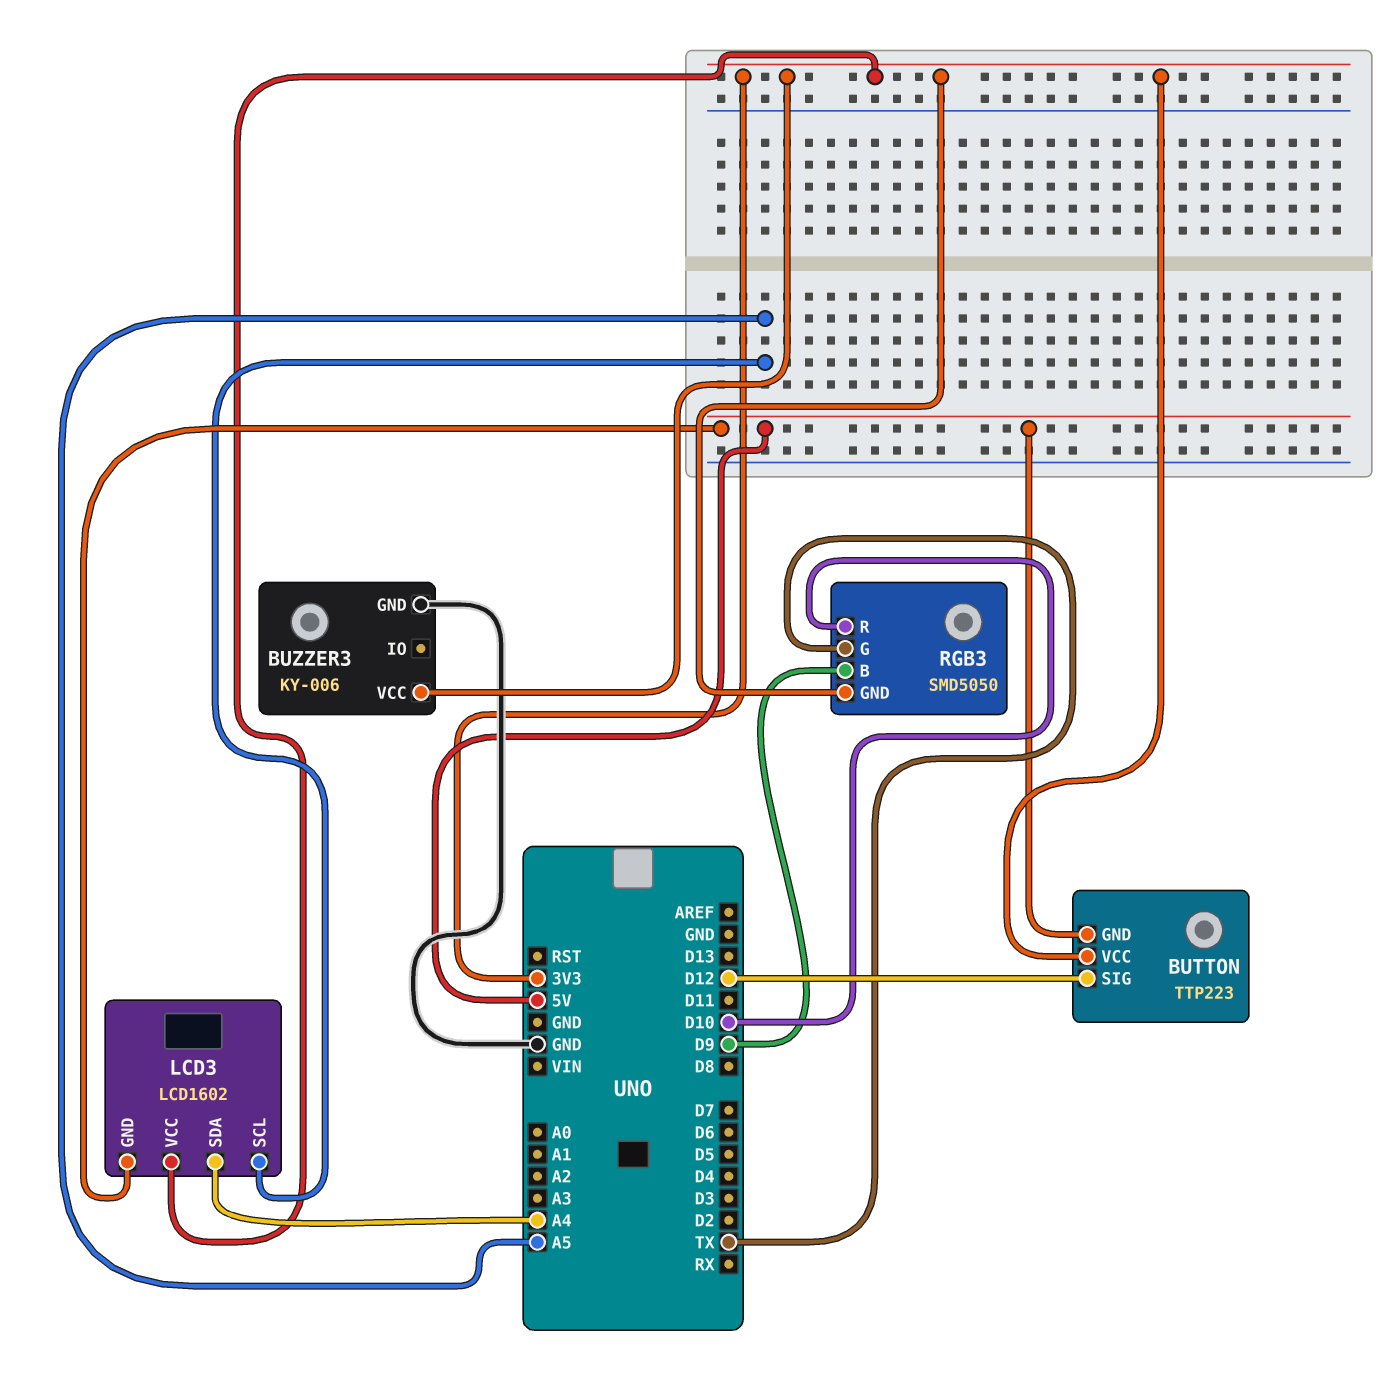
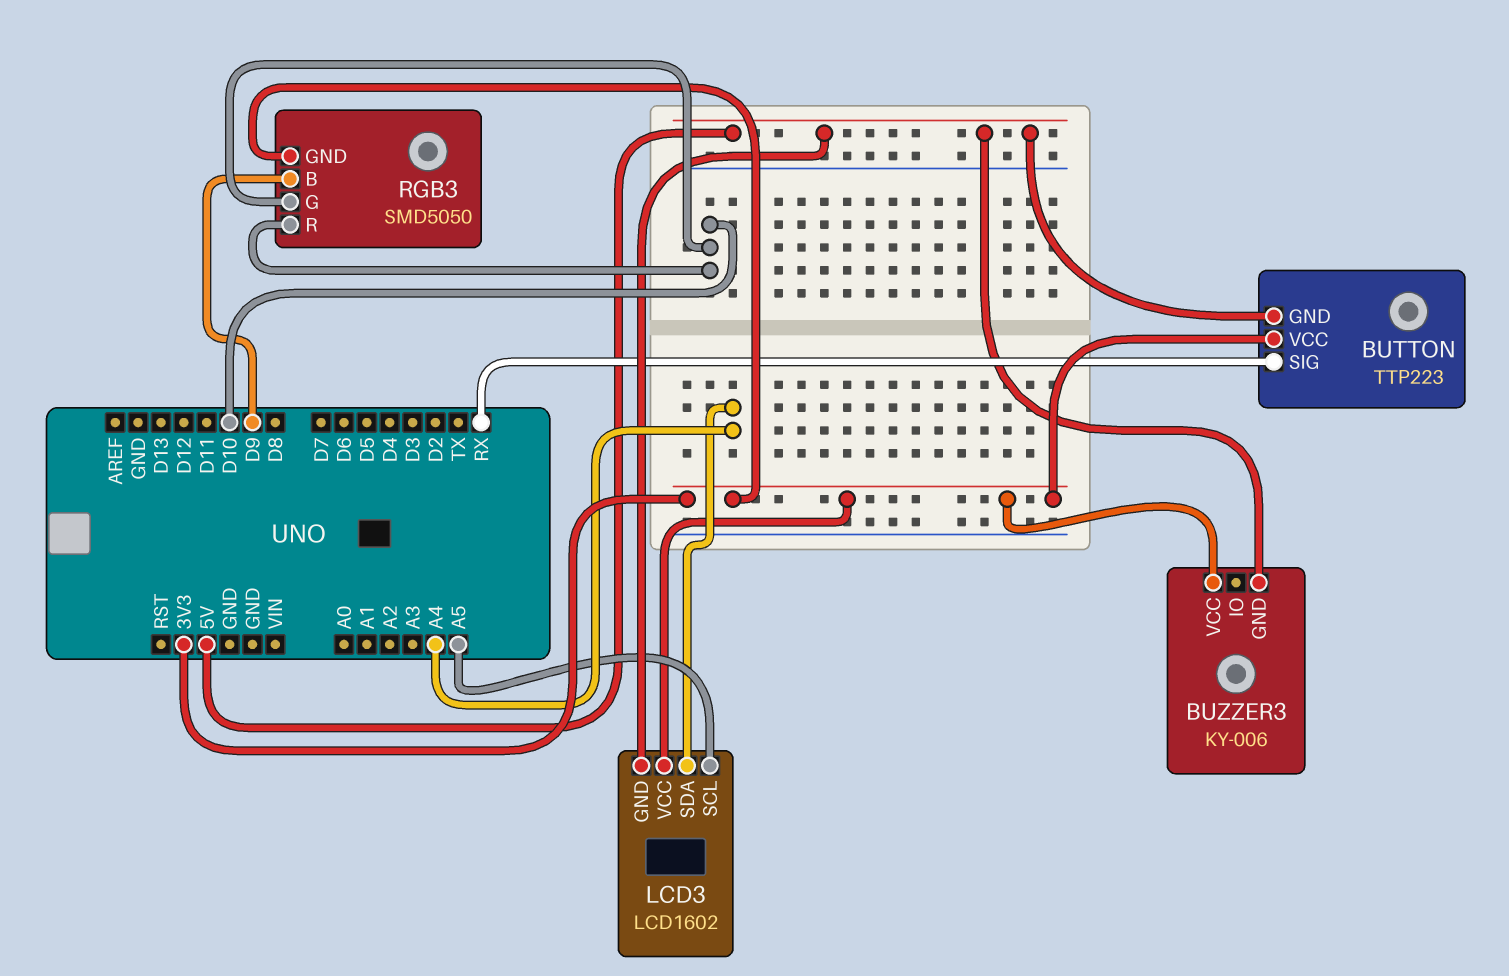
BUTTON pin SIG: D12 -> RX
BUZZER3 pin GND: GND -> 5V
RGB3 pin G: TX -> D10

